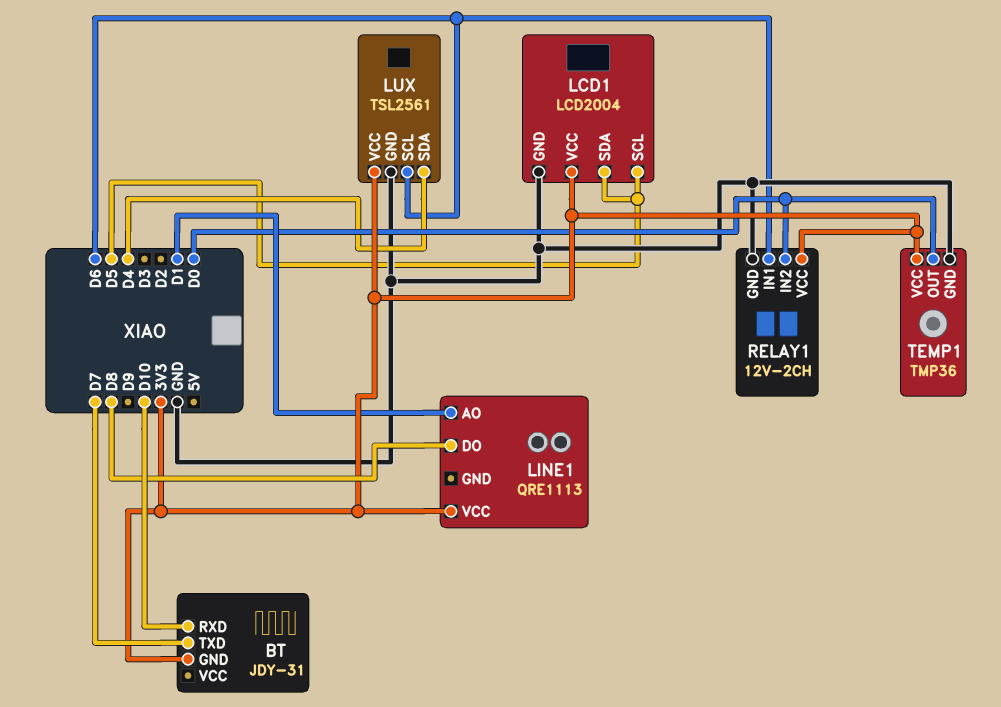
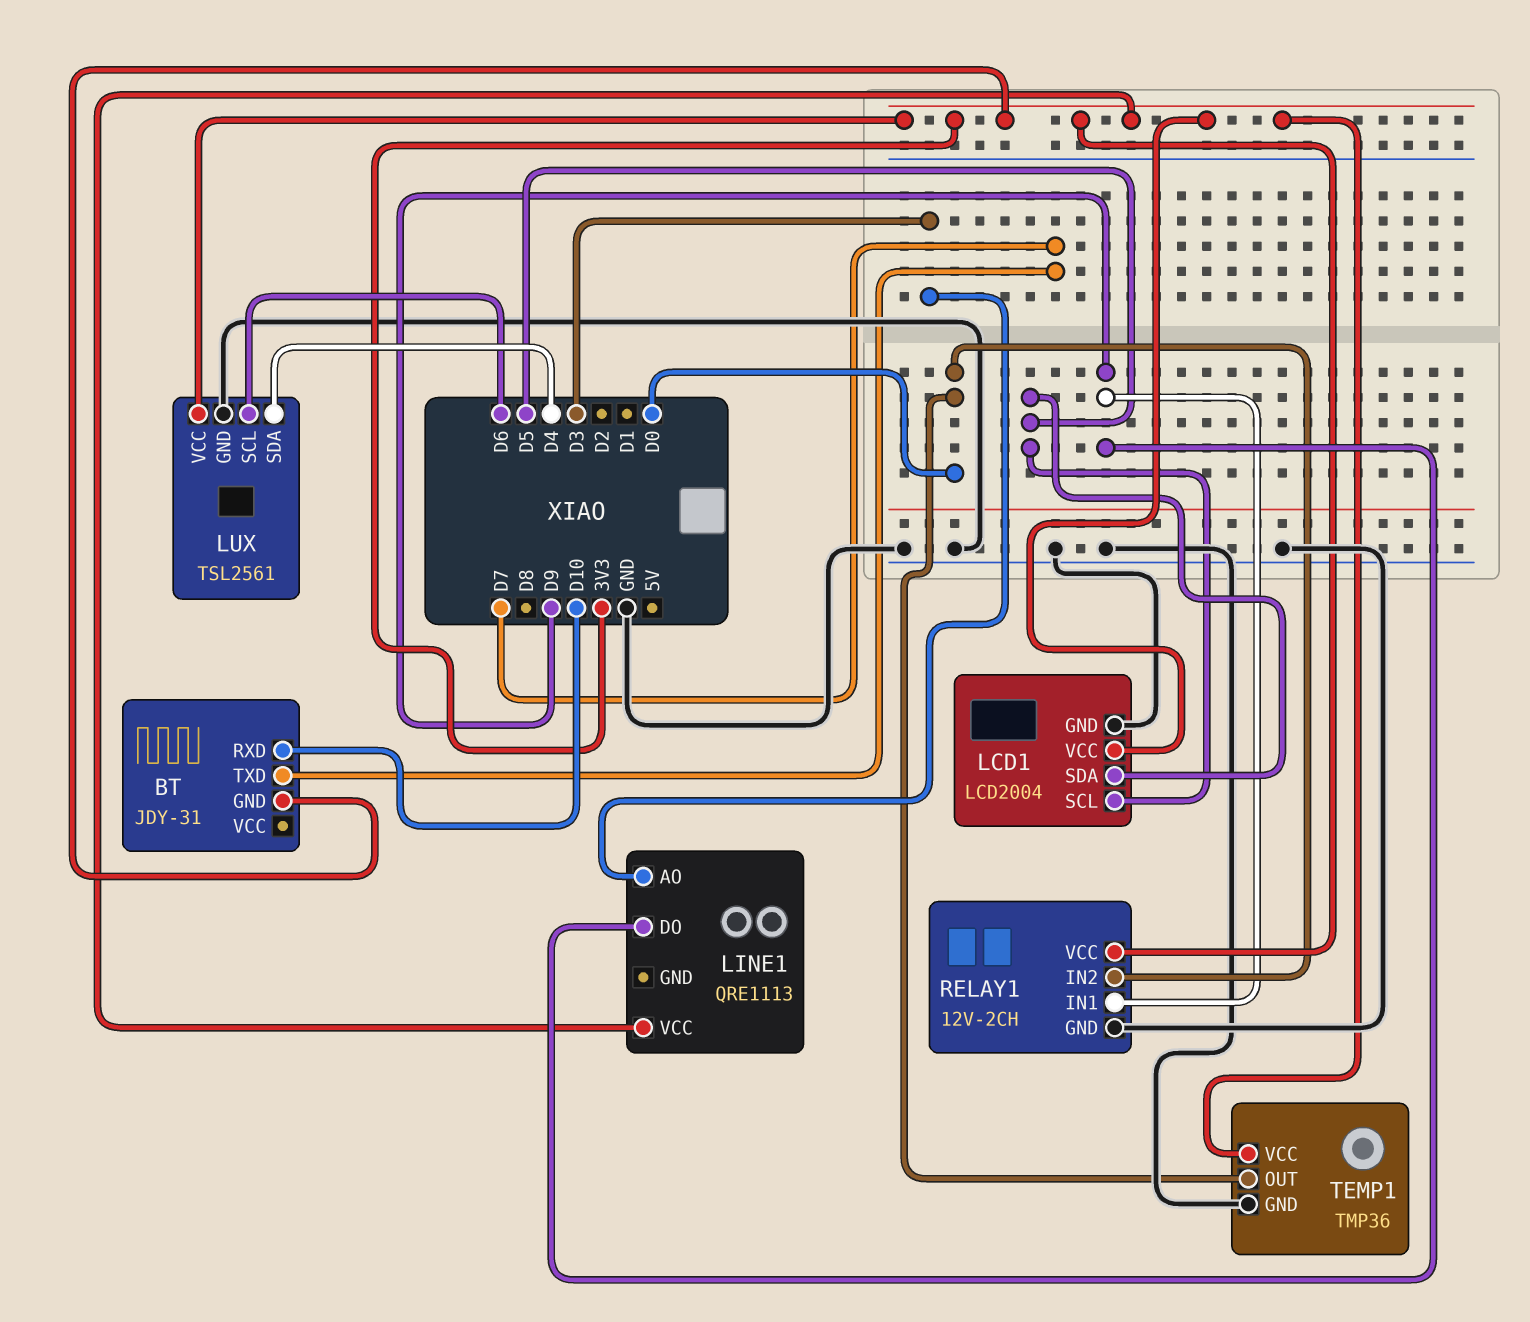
LINE1 pin AO: D1 -> D3
LINE1 pin DO: D8 -> D9
RELAY1 pin IN1: D6 -> D9

